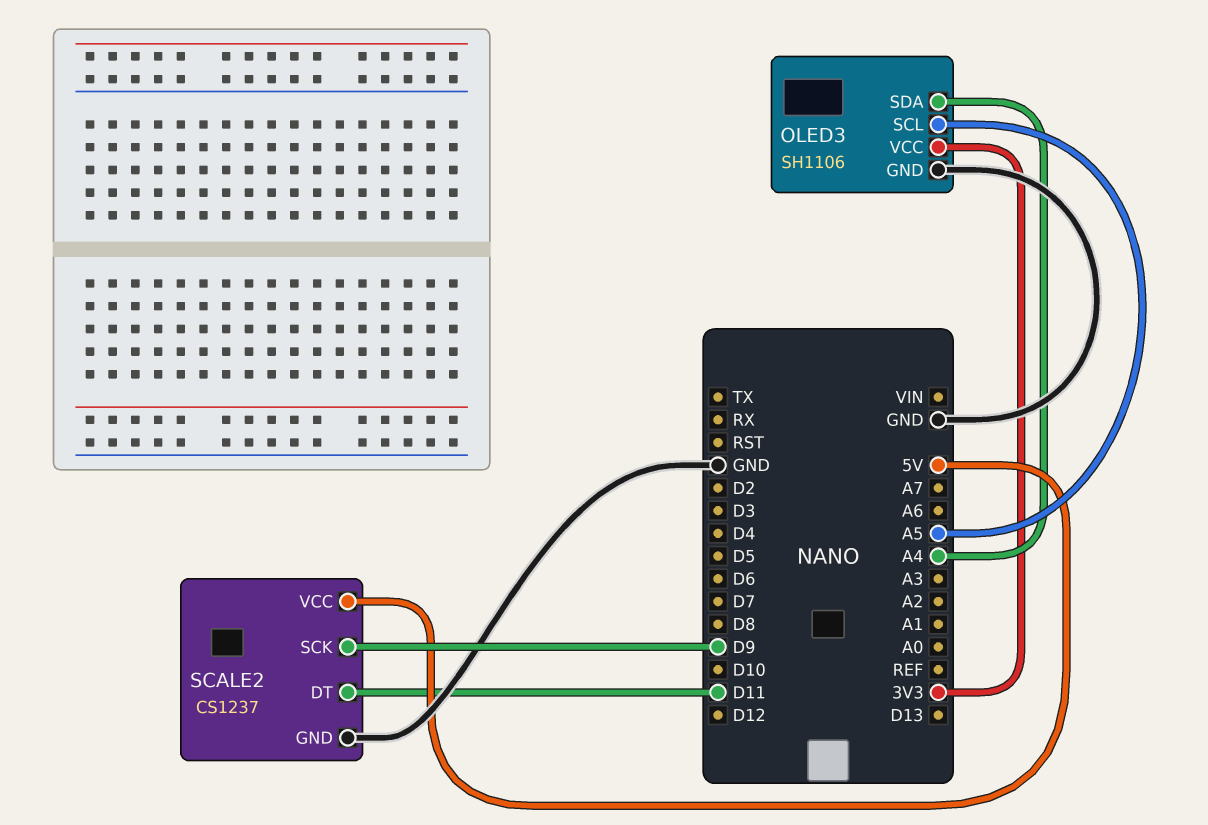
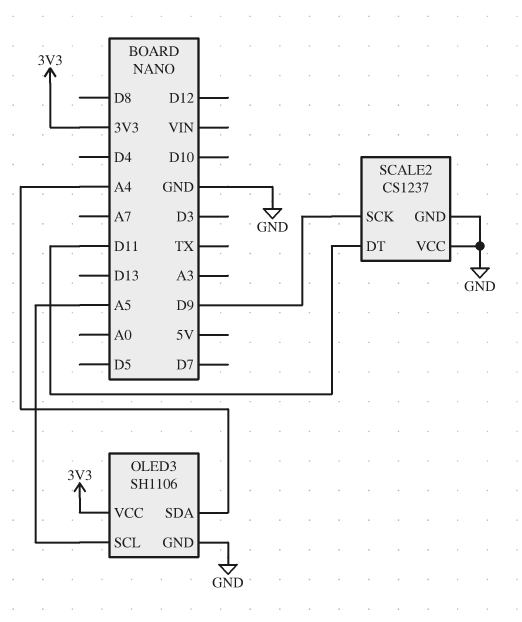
SCALE2 pin VCC: 5V -> GND

